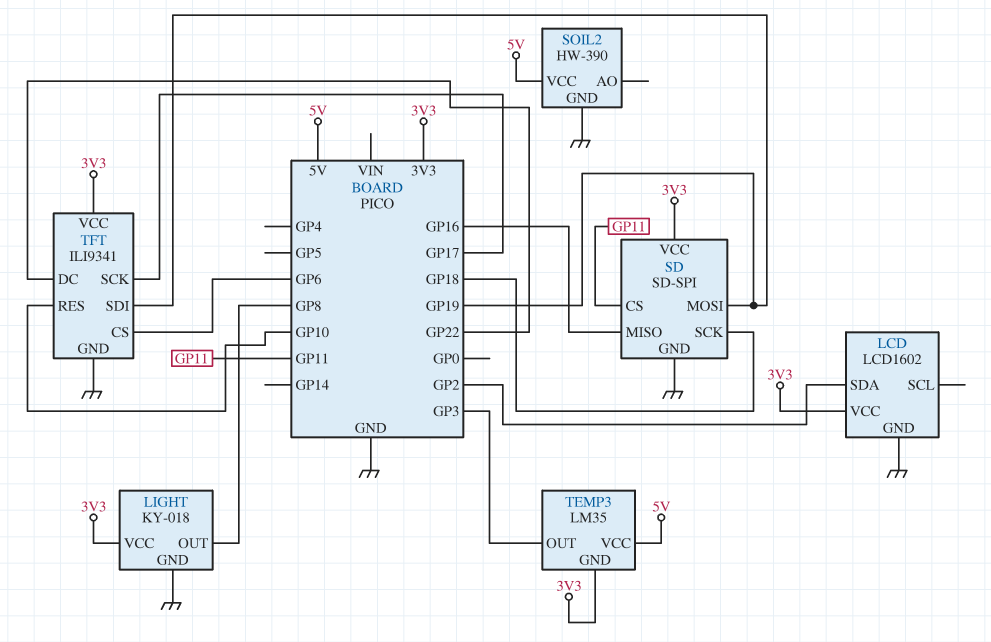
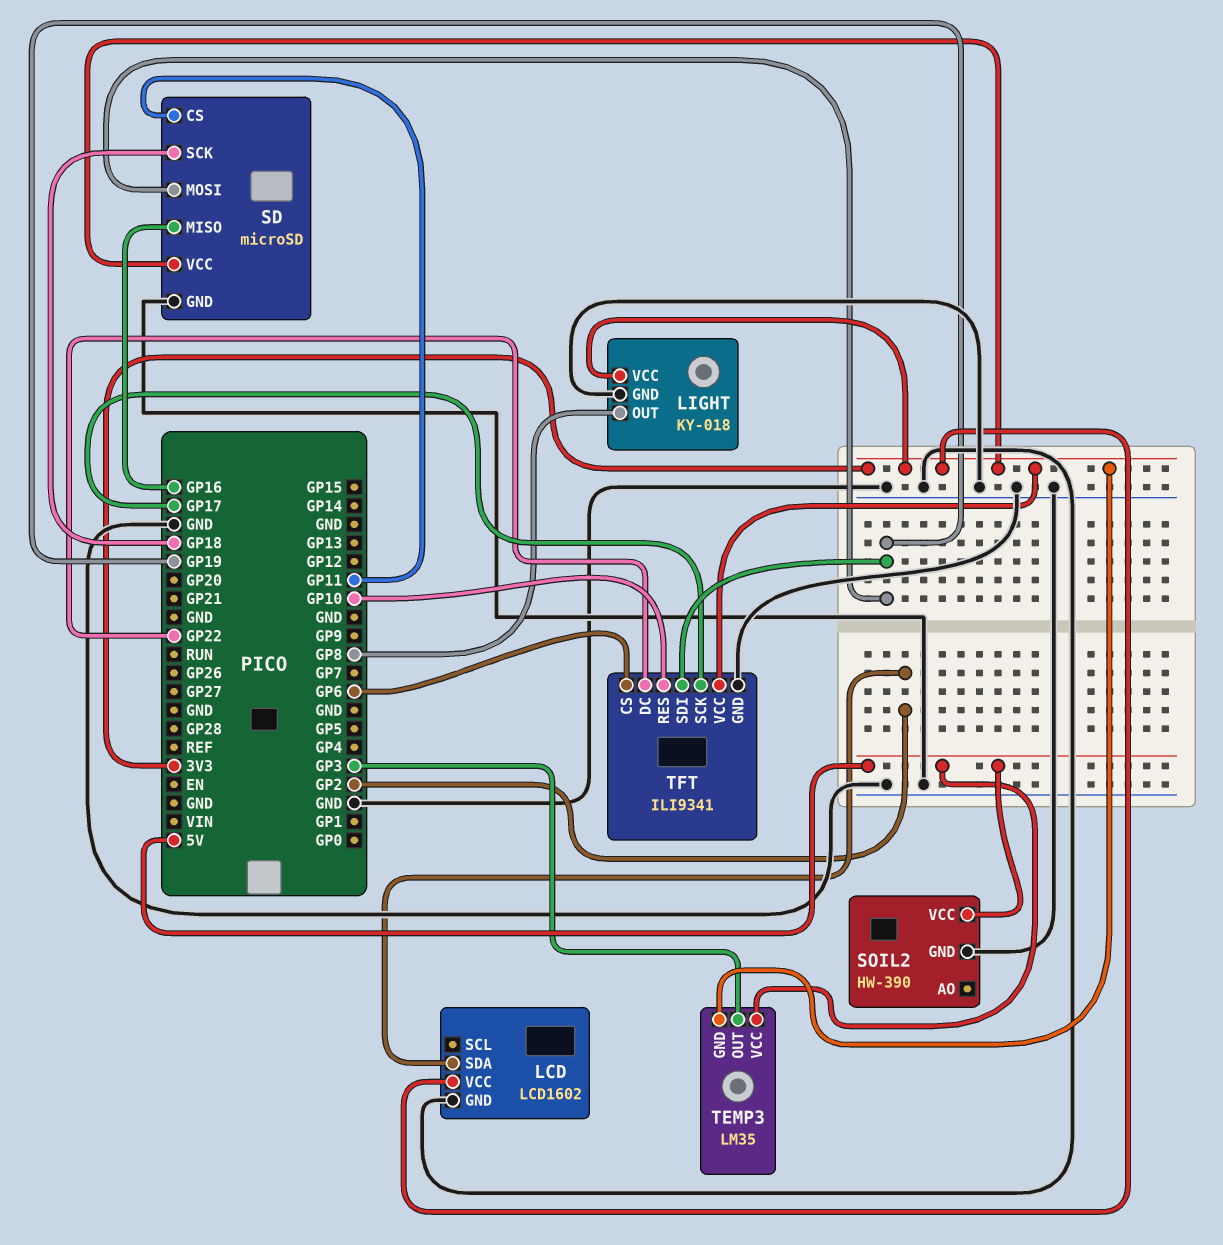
SD: SD-SPI -> microSD

